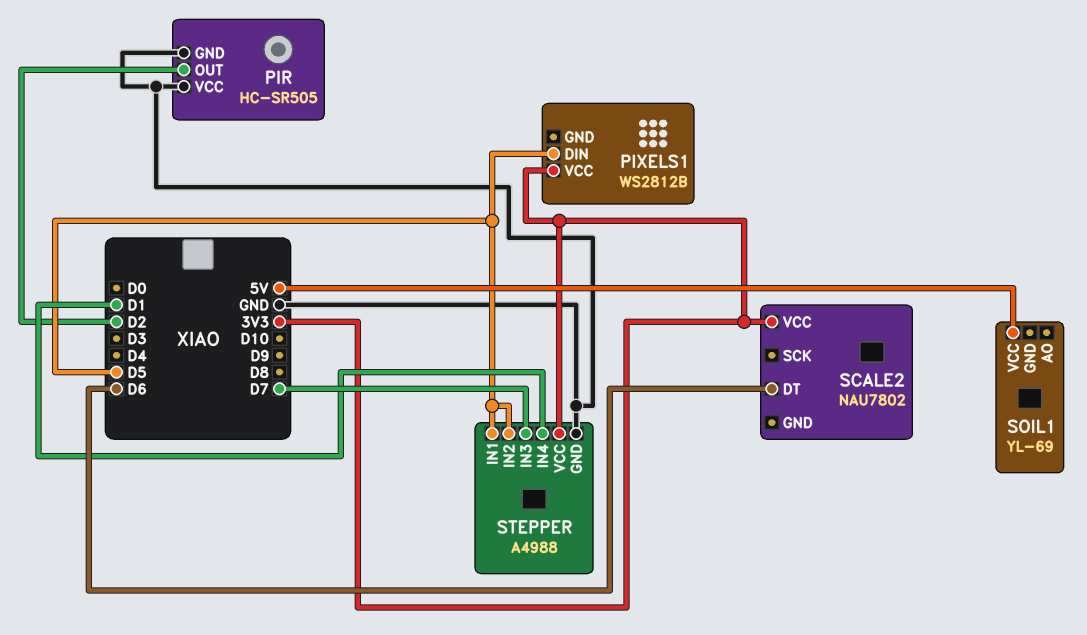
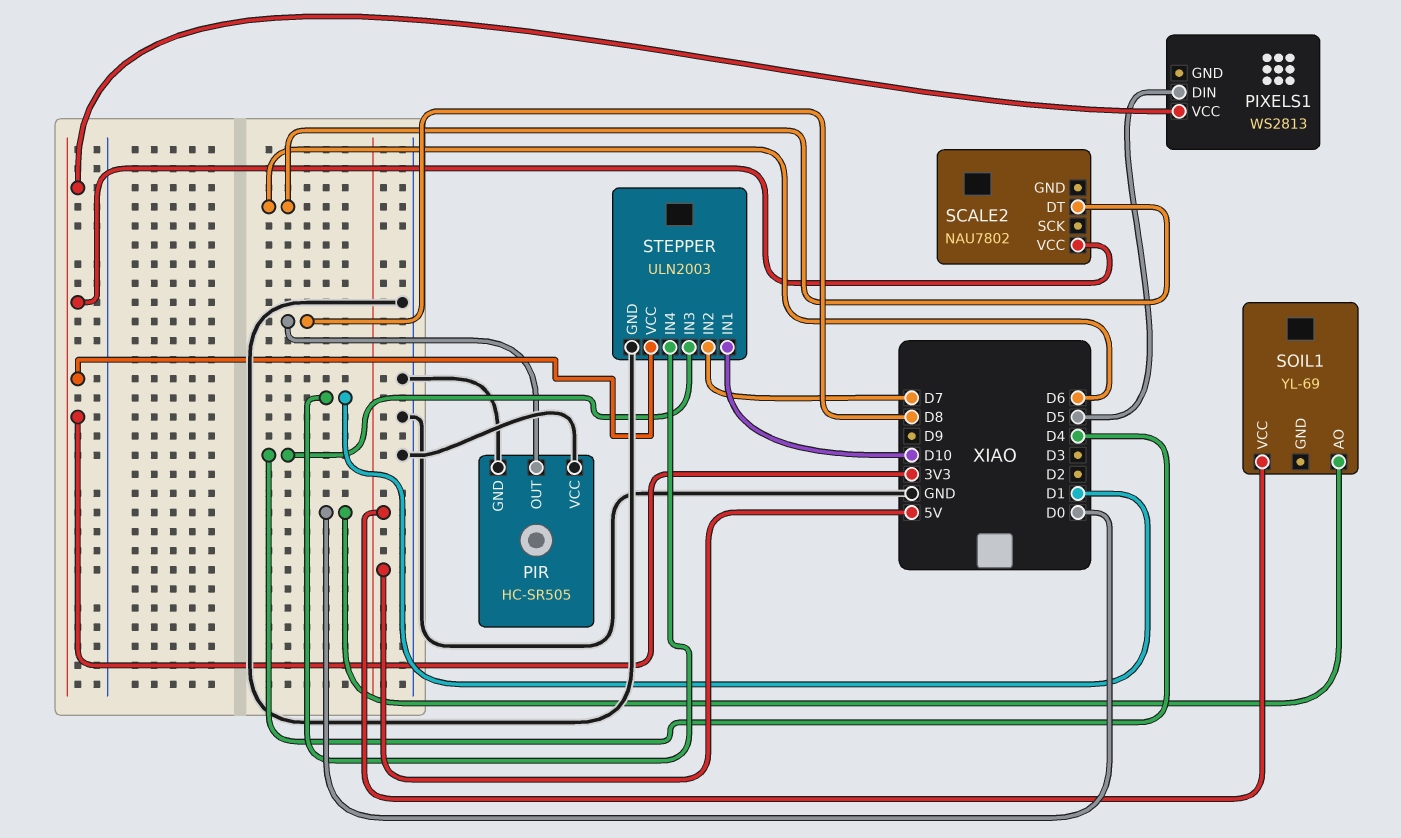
PIR pin OUT: D2 -> D8
PIXELS1: WS2812B -> WS2813
SOIL1 pin AO: none -> D0
STEPPER: A4988 -> ULN2003
STEPPER pin IN1: D5 -> D10
STEPPER pin IN2: D5 -> D7
STEPPER pin IN3: D7 -> D4

